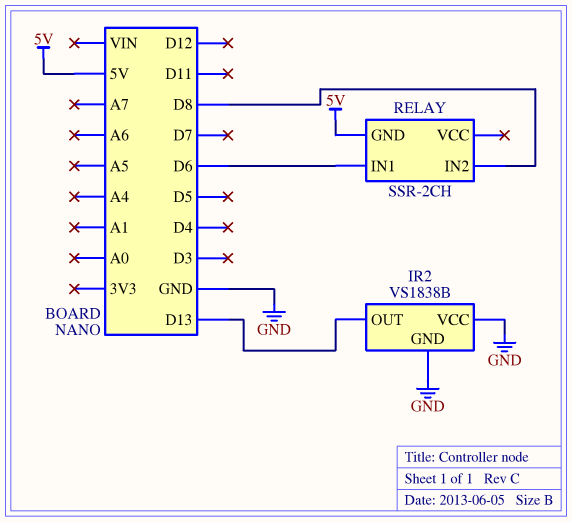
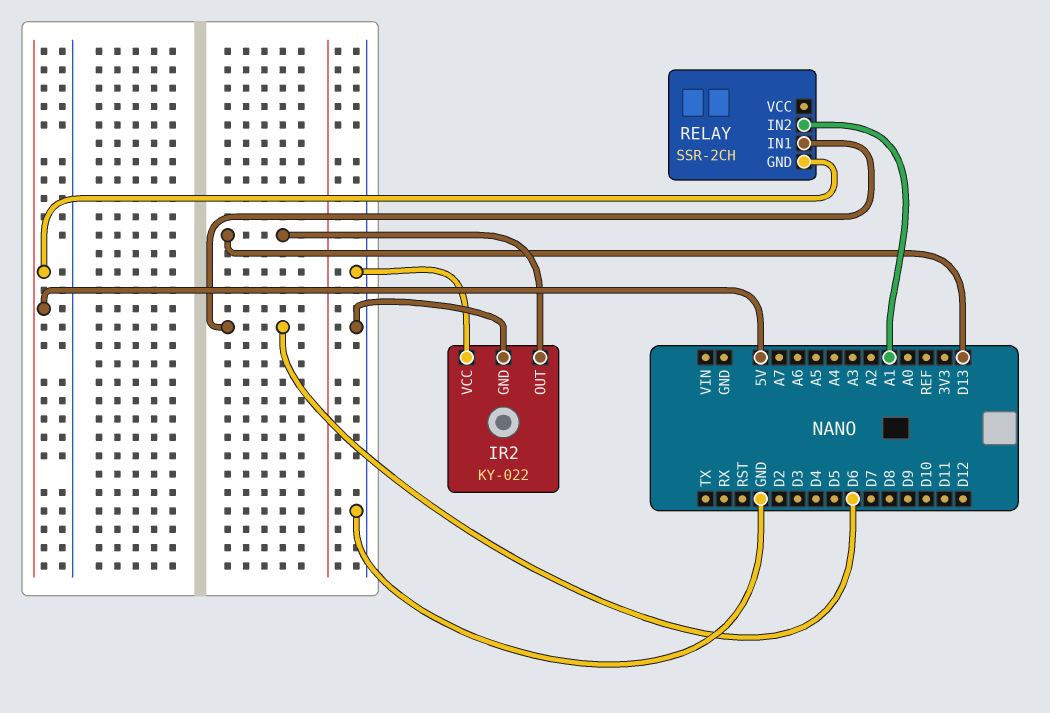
IR2: VS1838B -> KY-022
RELAY pin IN2: D8 -> A1

